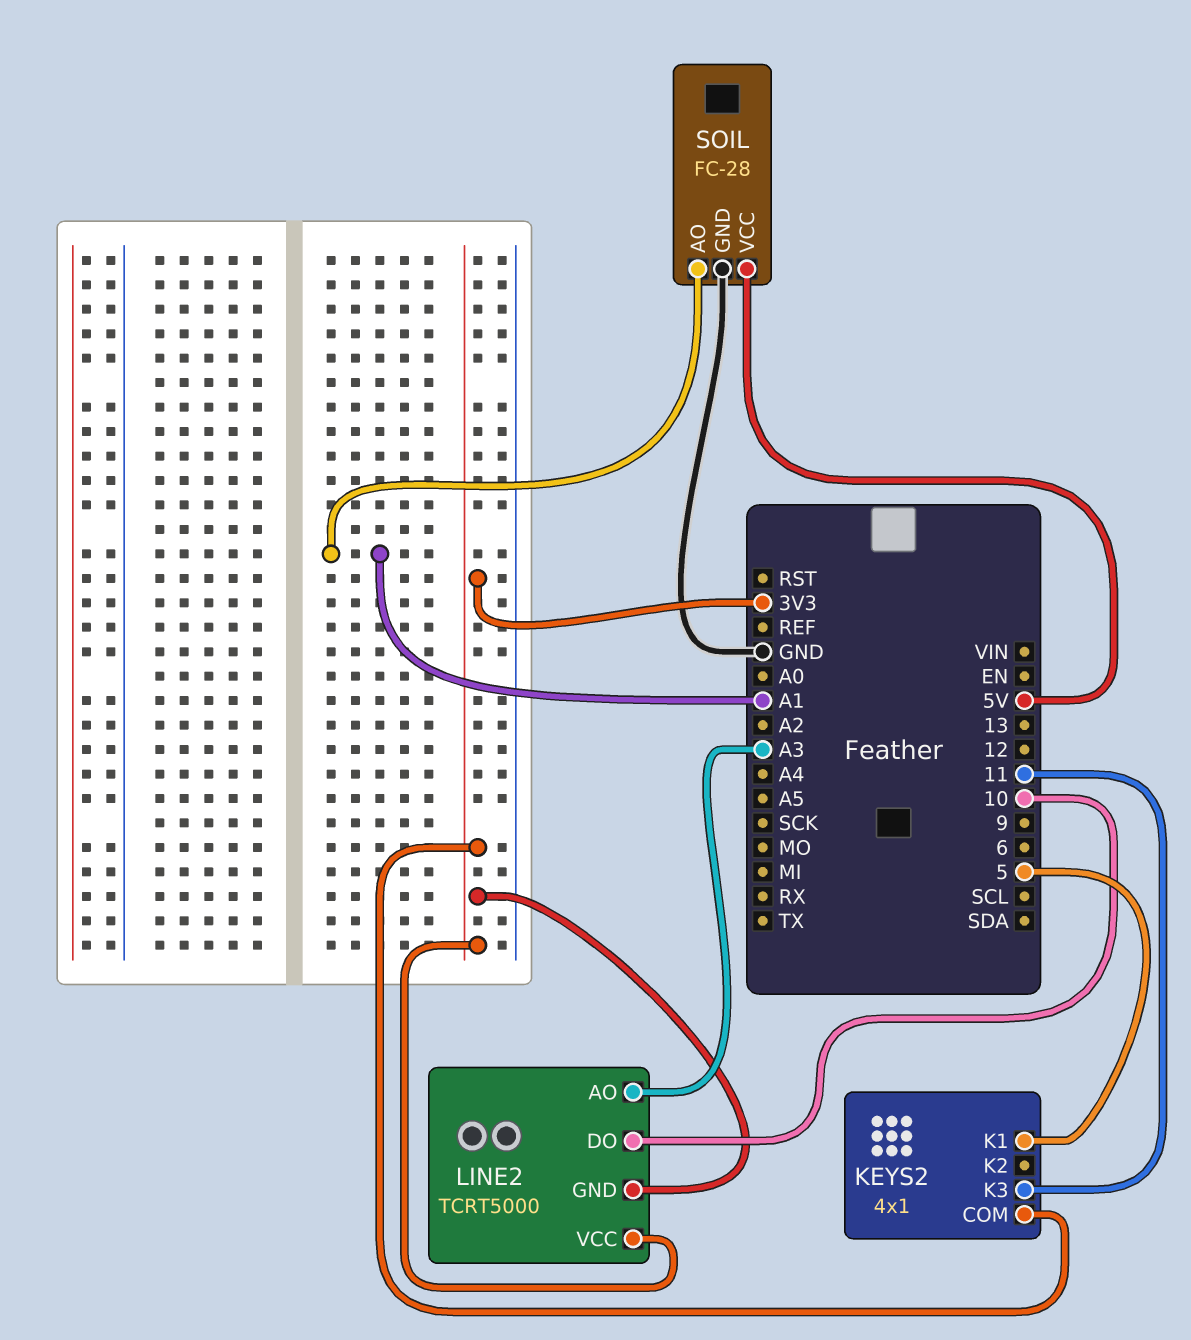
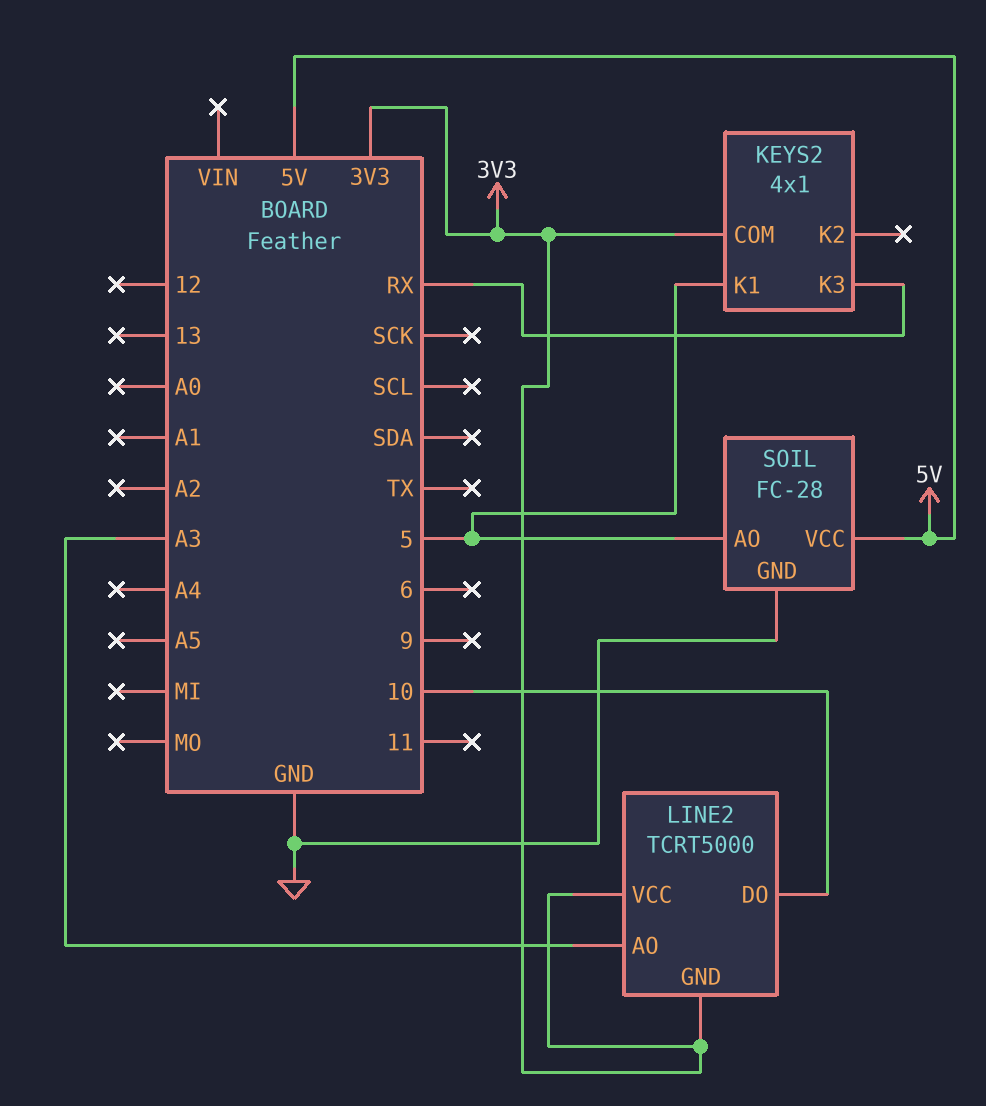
KEYS2 pin K3: 11 -> RX
SOIL pin AO: A1 -> 5

